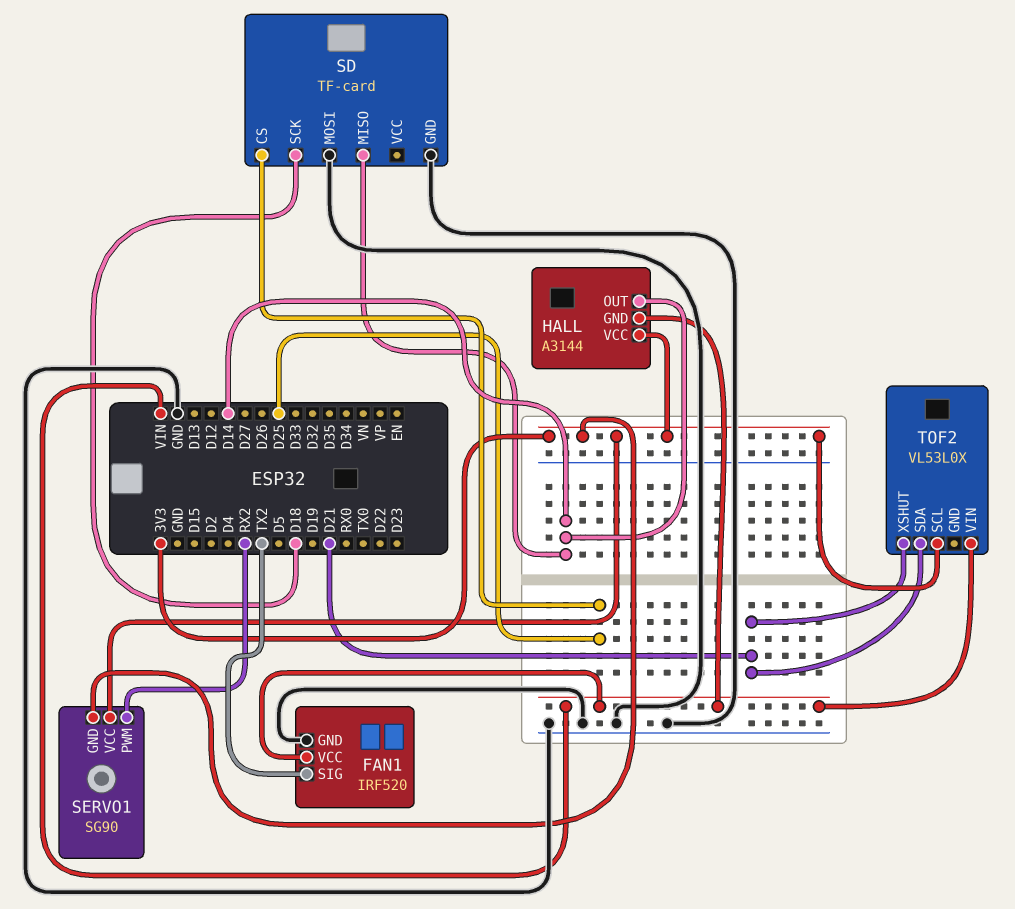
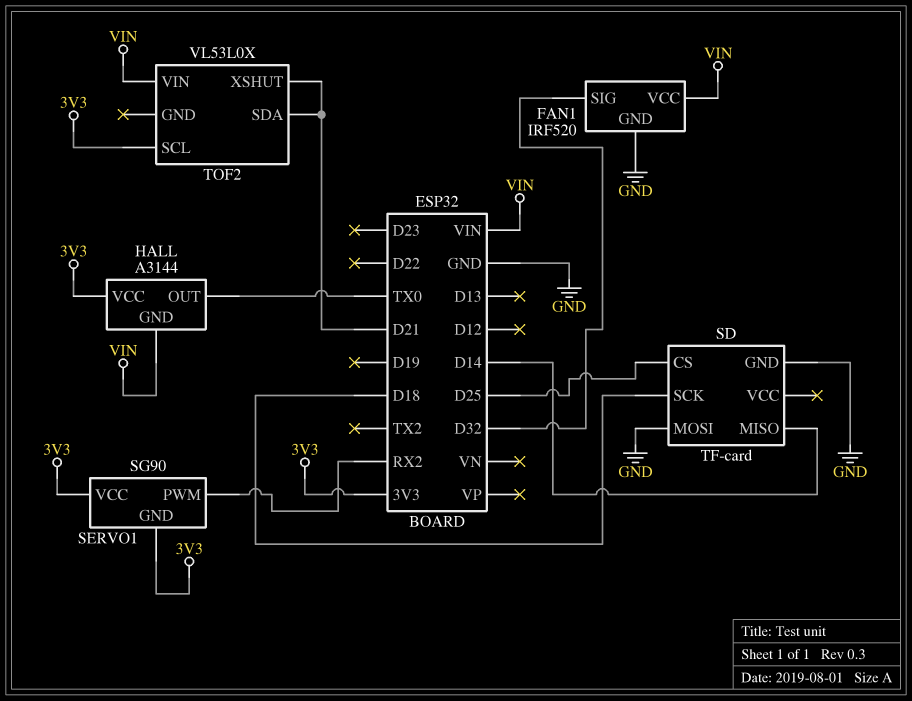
FAN1 pin SIG: TX2 -> D32
HALL pin OUT: D14 -> TX0

